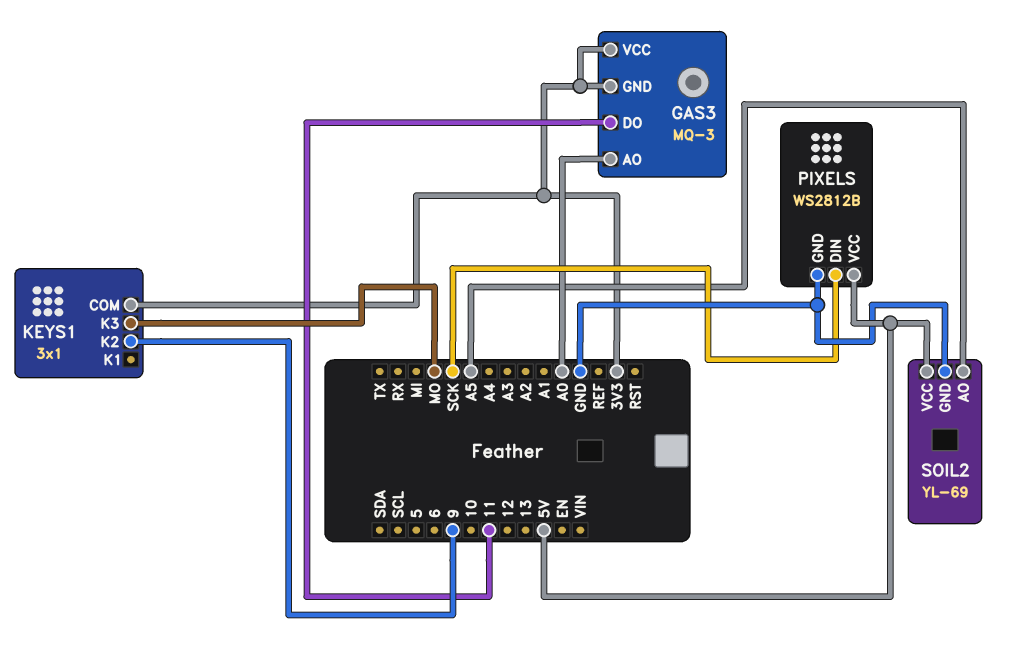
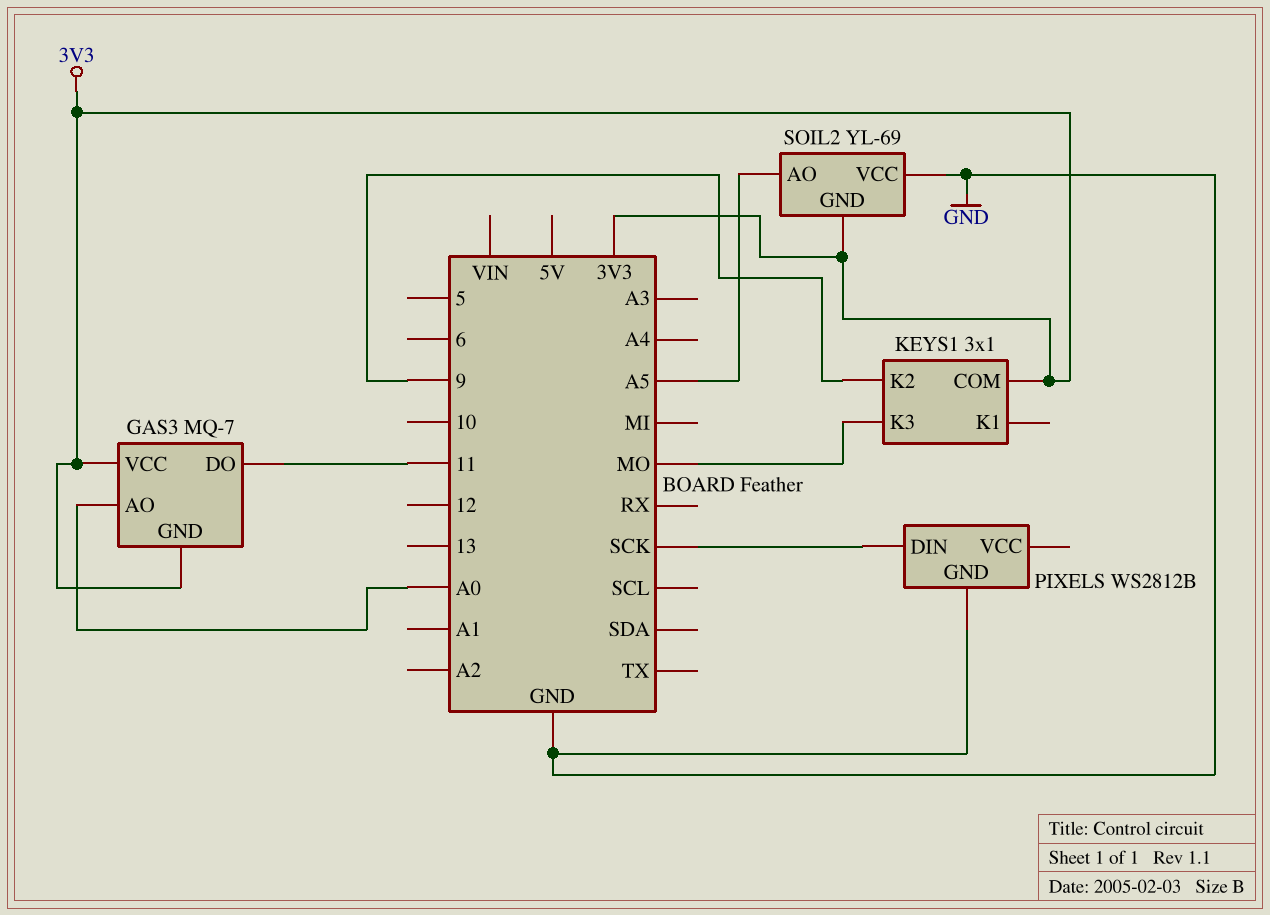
GAS3: MQ-3 -> MQ-7
PIXELS pin VCC: 5V -> none
SOIL2 pin GND: GND -> 3V3
SOIL2 pin VCC: 5V -> GND

